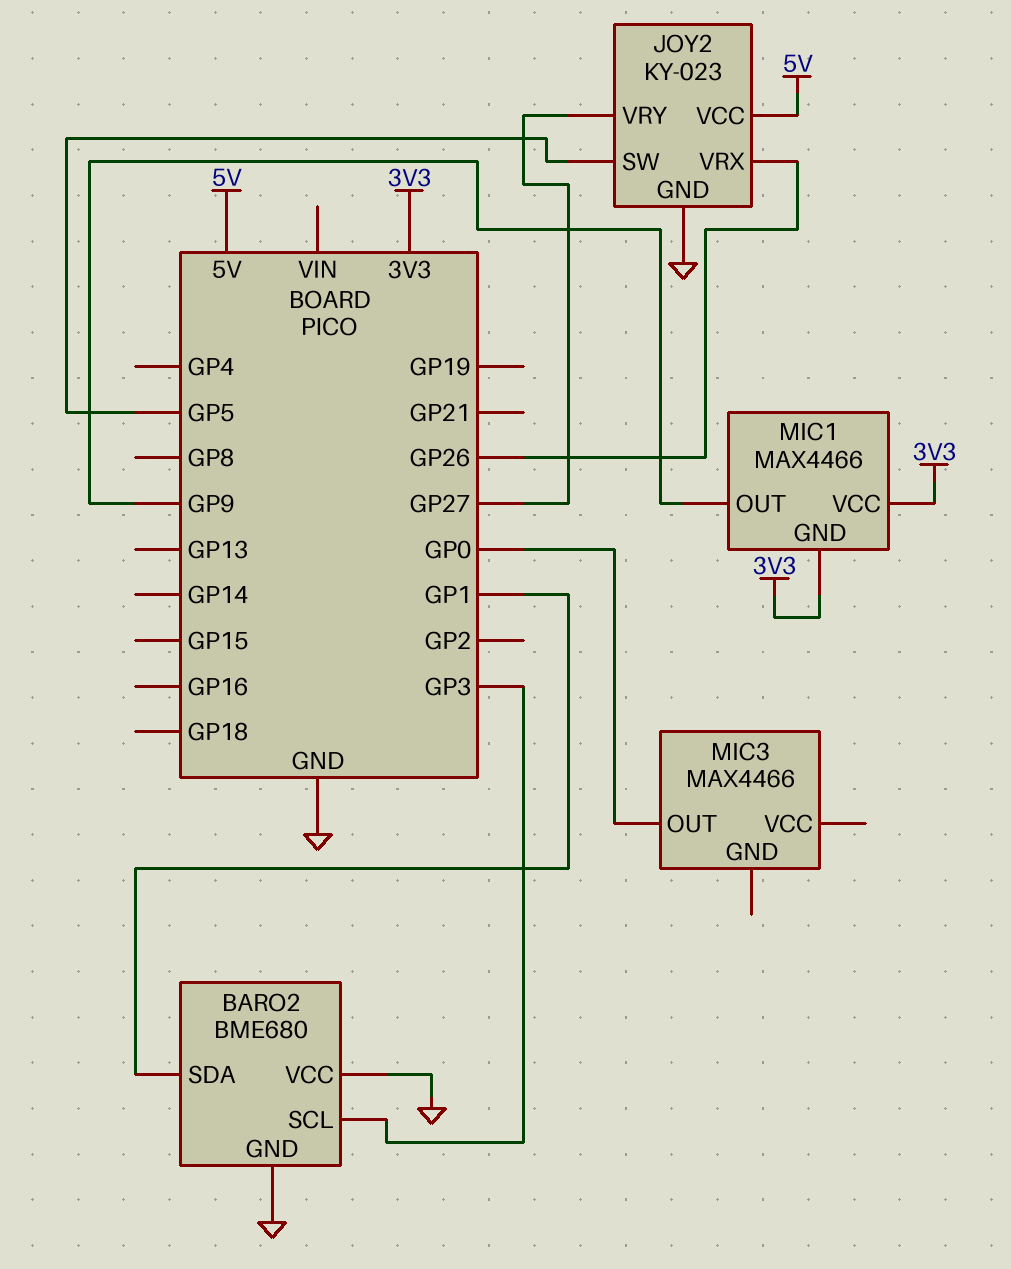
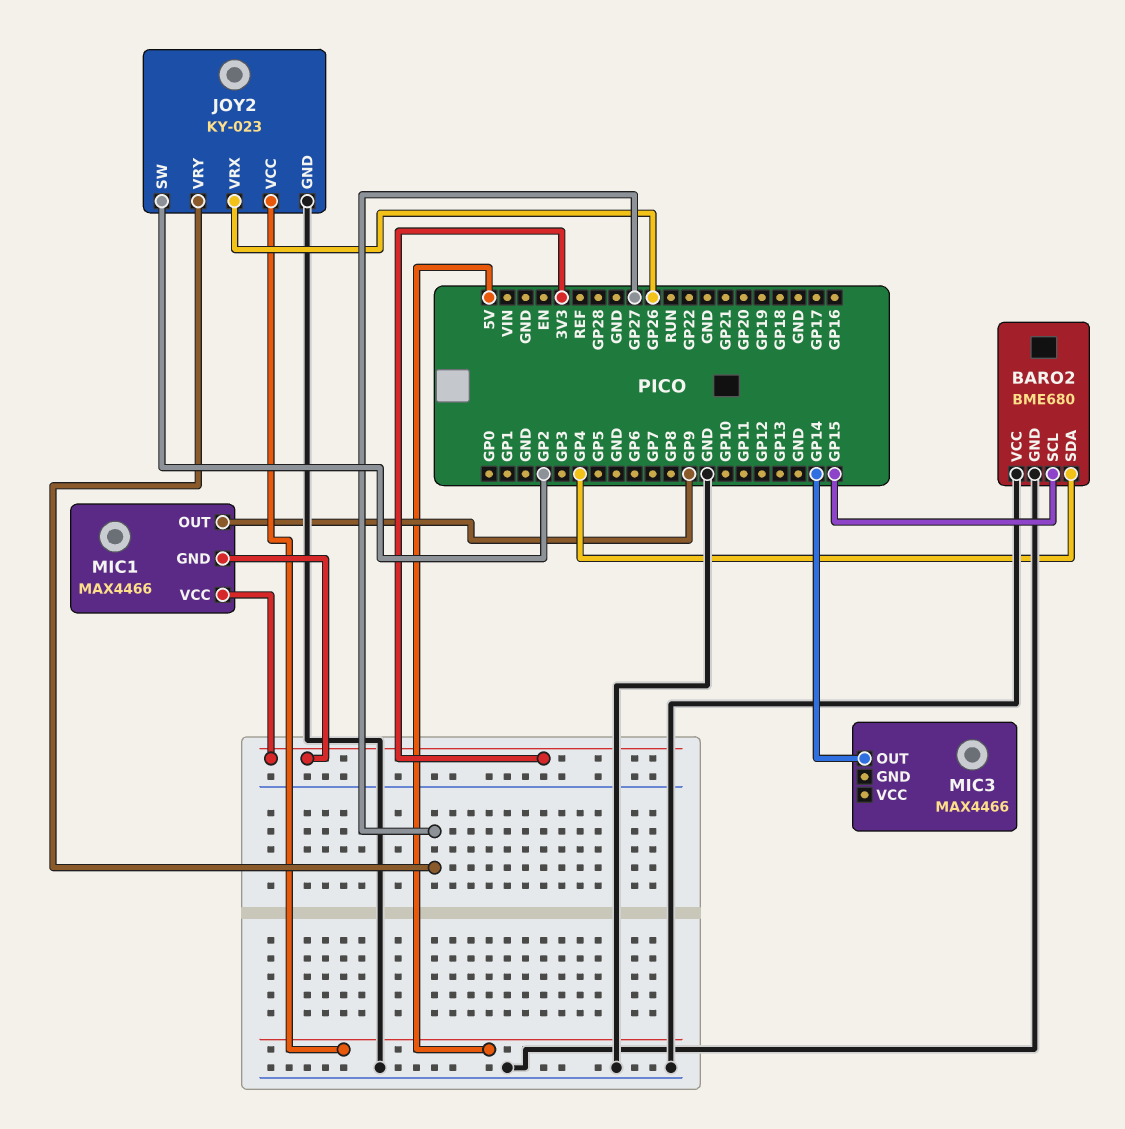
BARO2 pin SCL: GP3 -> GP15
BARO2 pin SDA: GP1 -> GP4
JOY2 pin SW: GP5 -> GP2
MIC3 pin OUT: GP0 -> GP14

